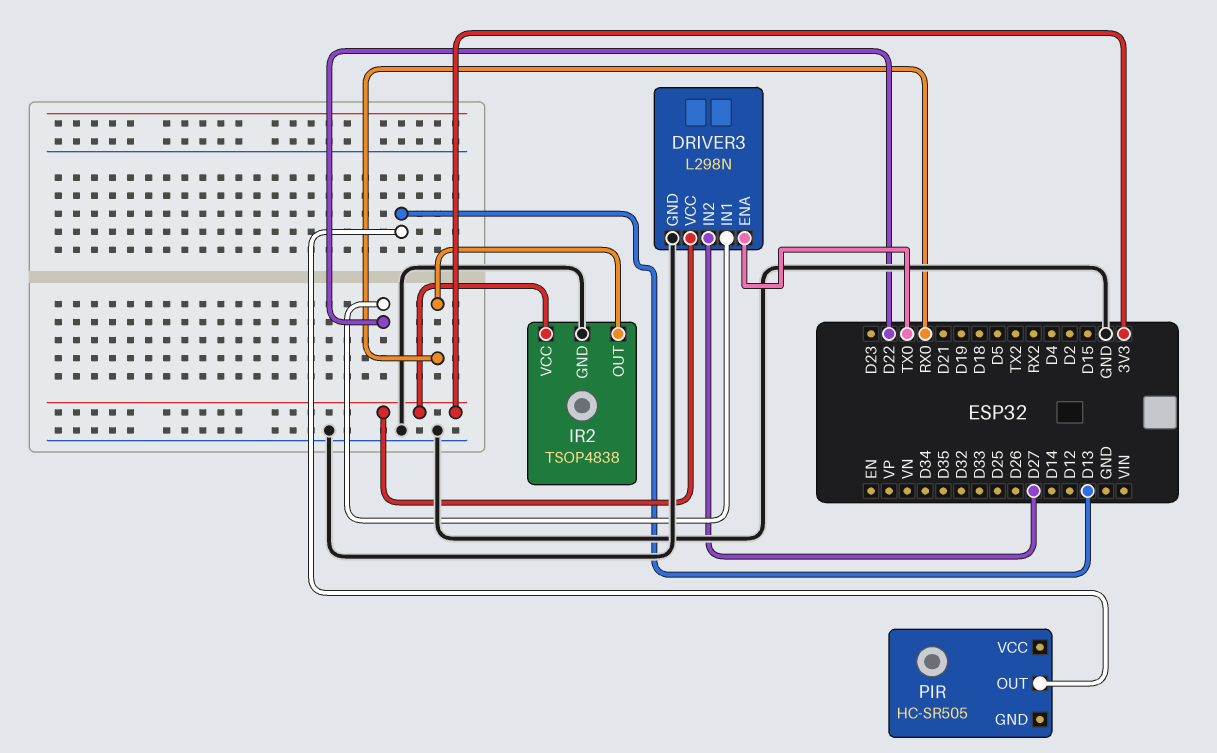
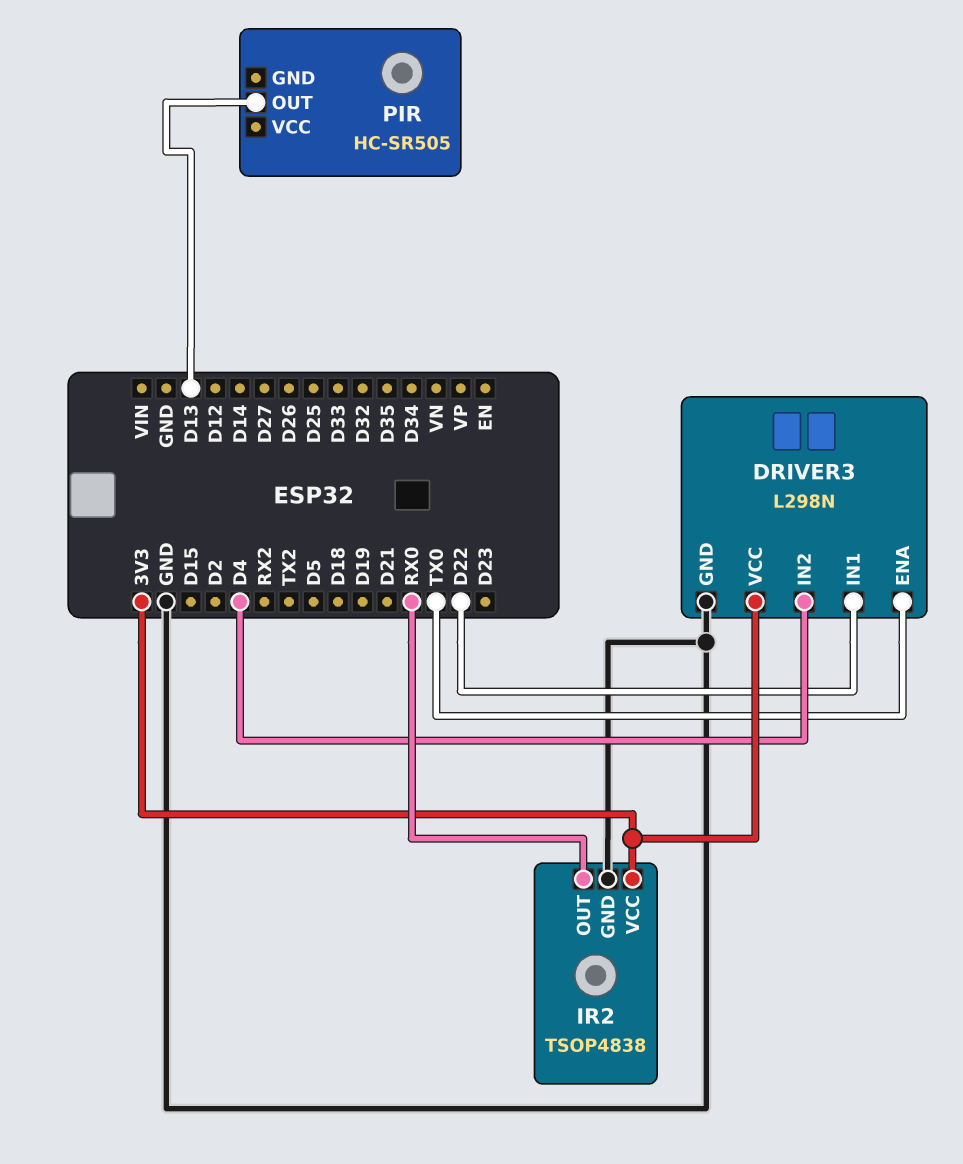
DRIVER3 pin IN2: D27 -> D4

